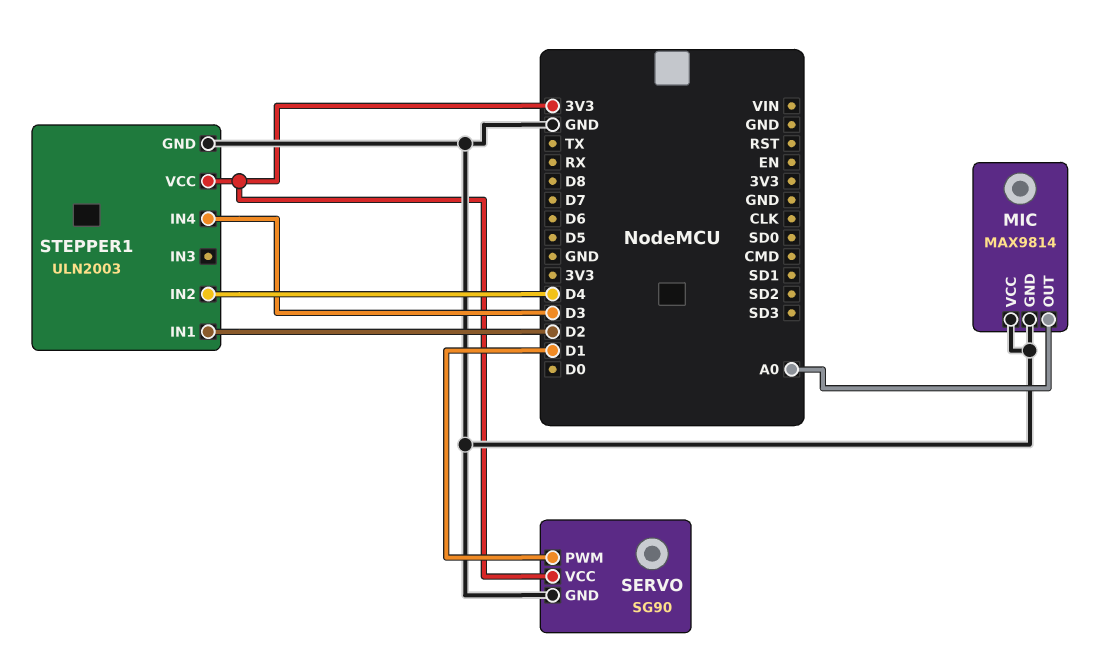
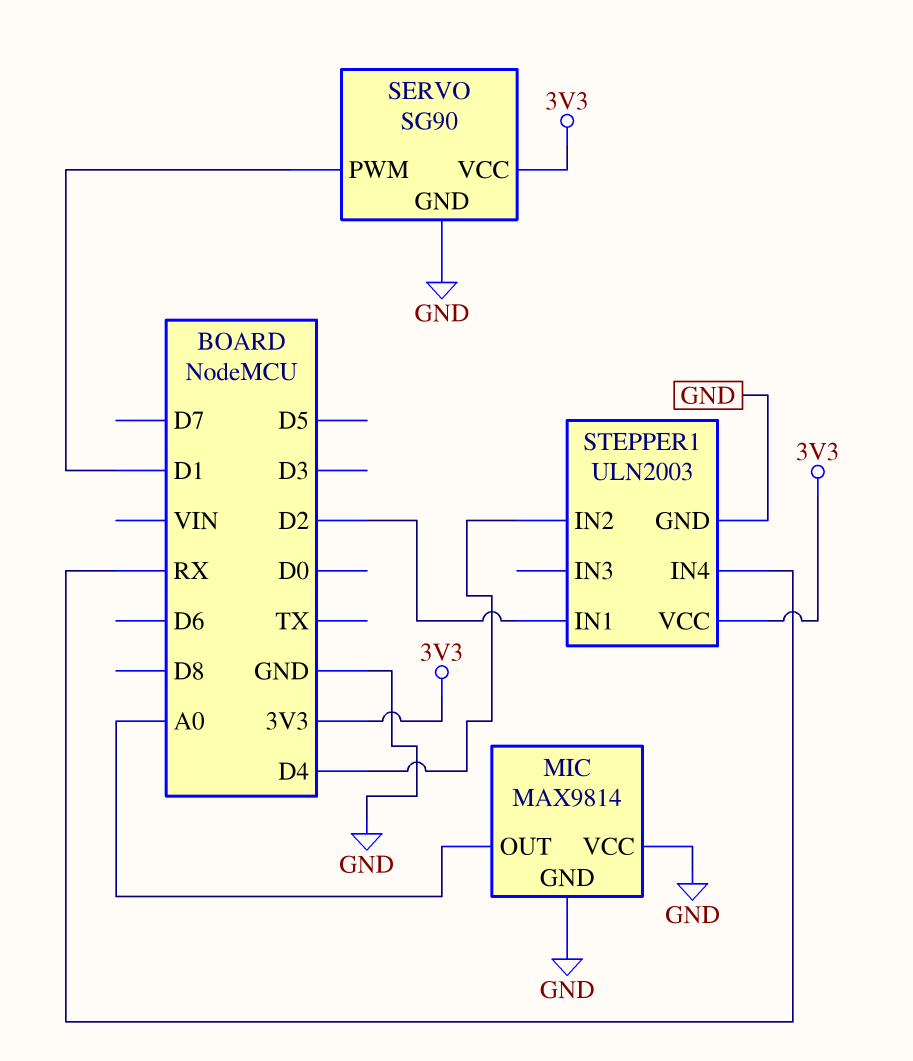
STEPPER1 pin IN4: D3 -> RX

